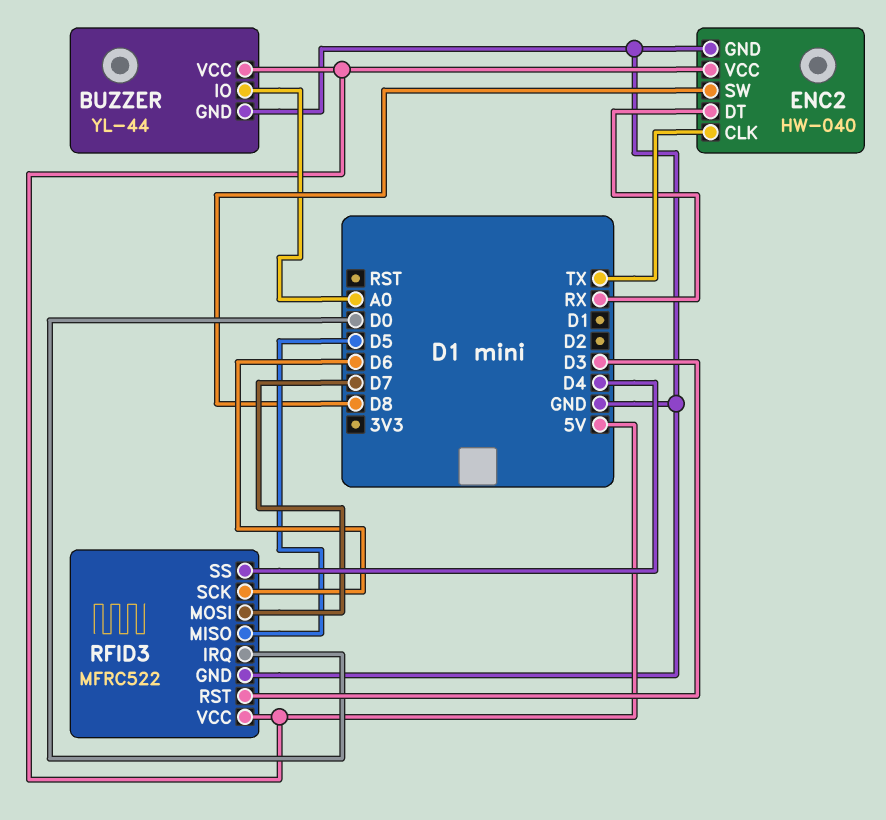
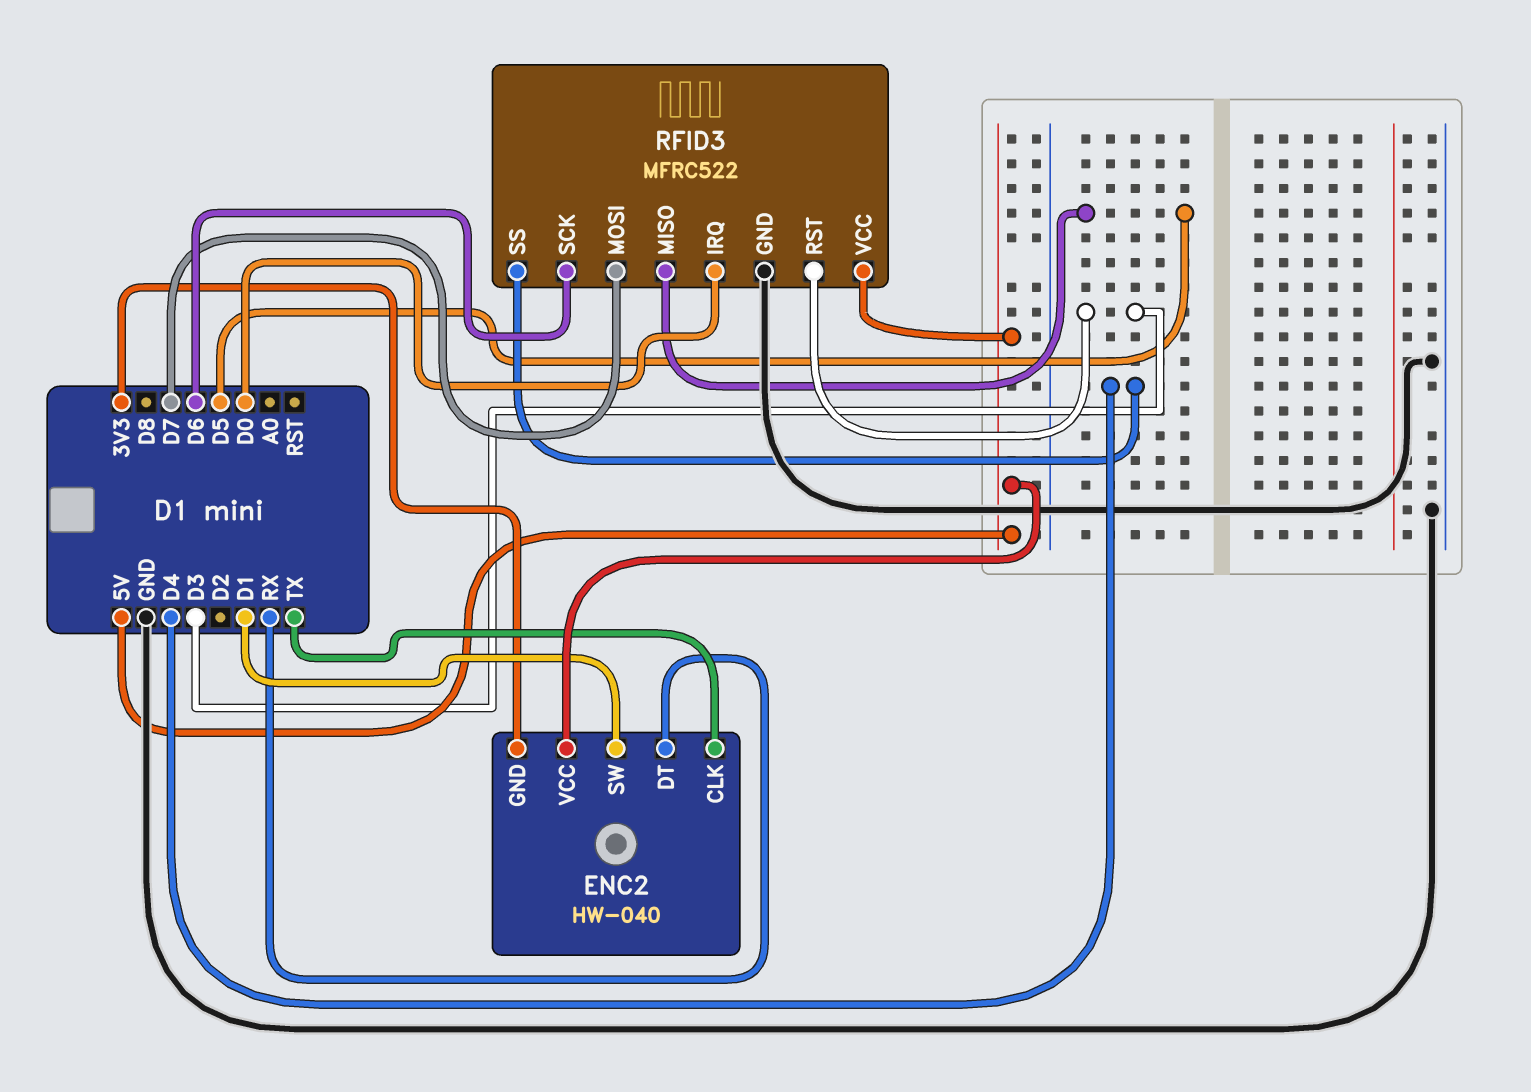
BUZZER: YL-44 -> none
BUZZER pin GND: GND -> none
BUZZER pin IO: A0 -> none
BUZZER pin VCC: 5V -> none
ENC2 pin GND: GND -> 3V3
ENC2 pin SW: D8 -> D1

